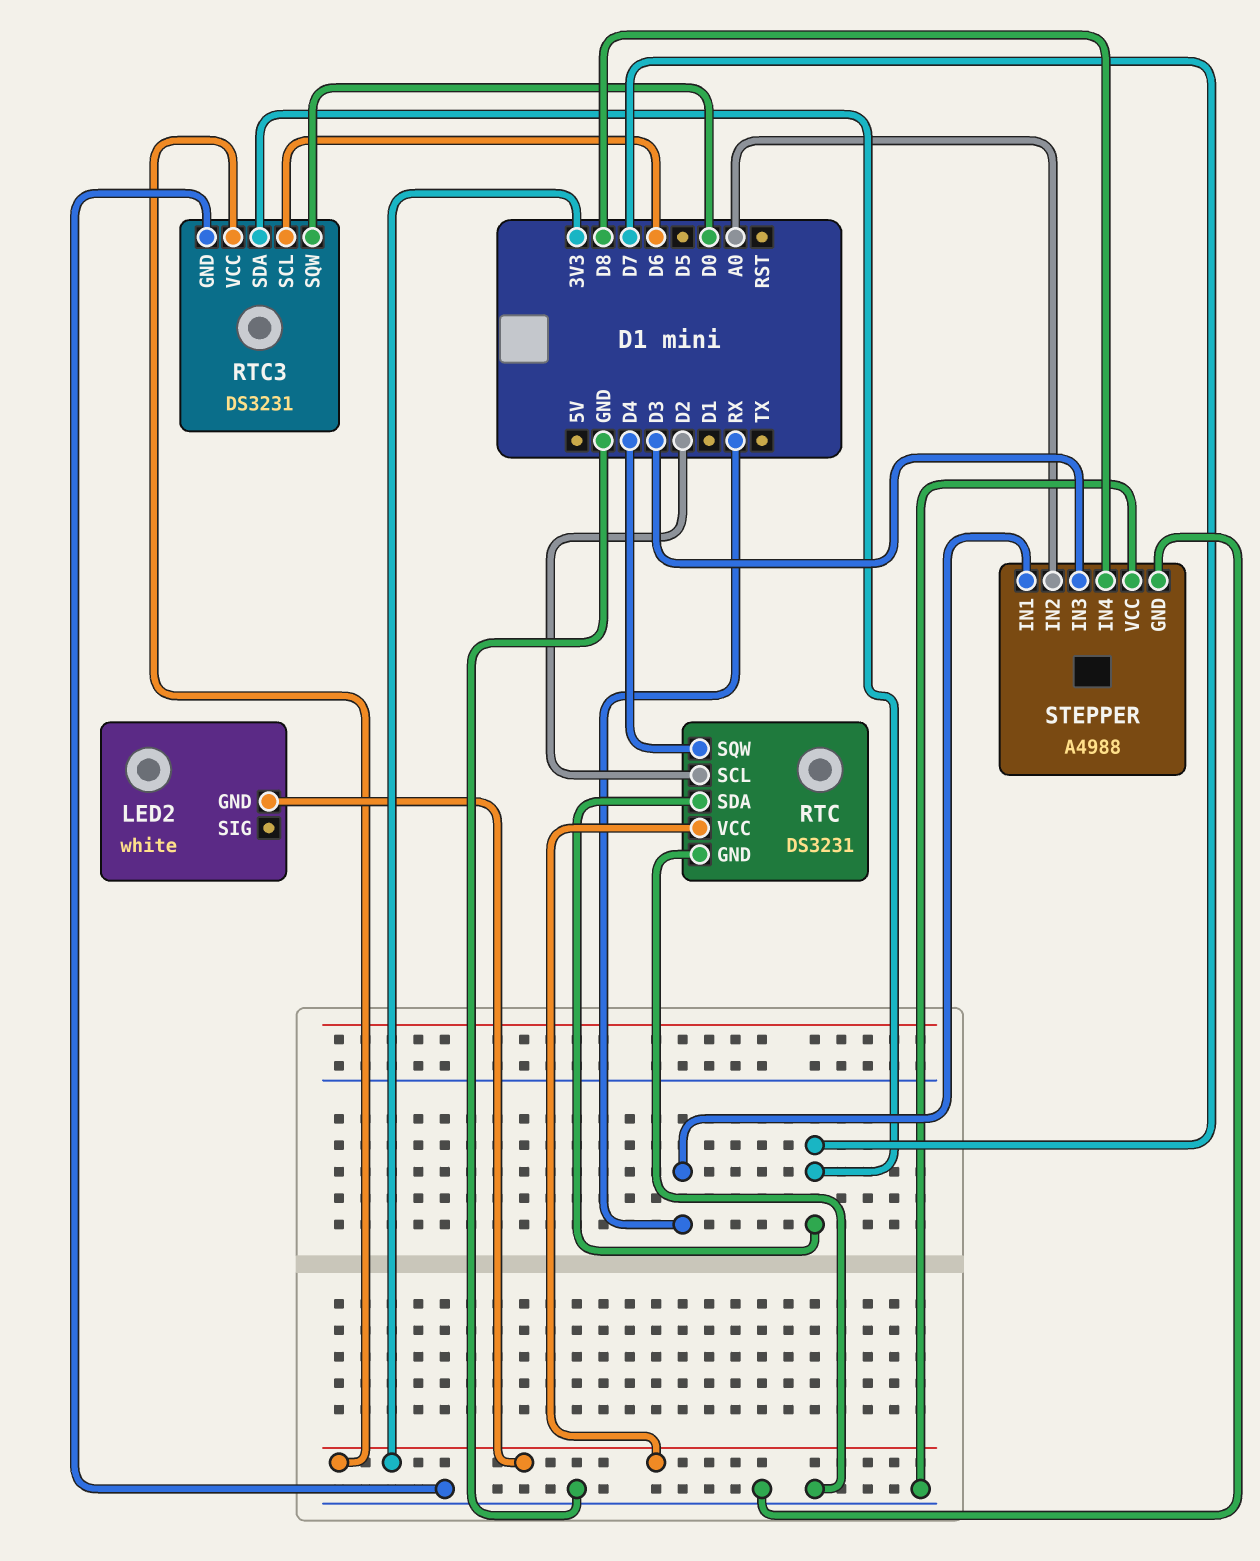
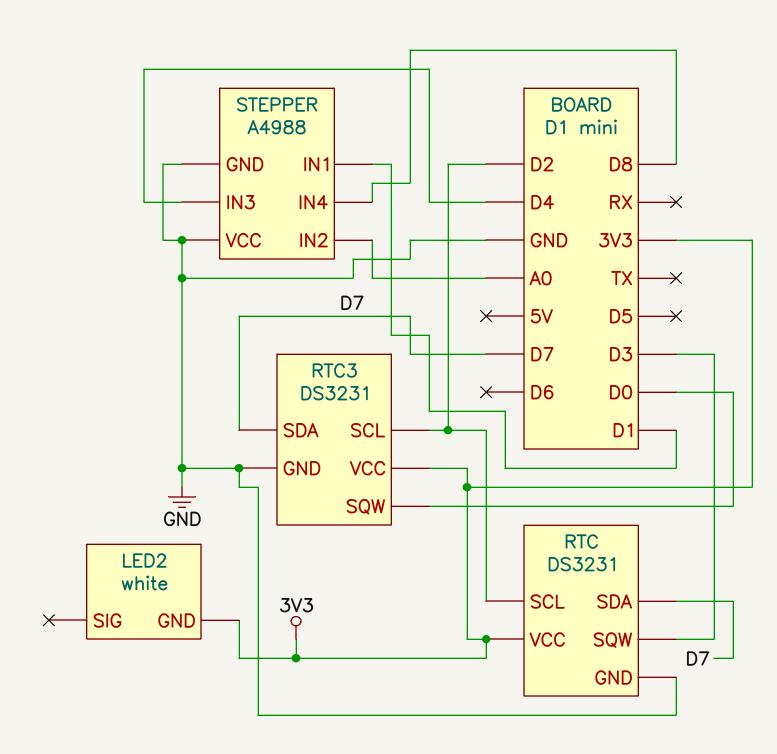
RTC pin SQW: D4 -> D3
RTC3 pin SCL: D6 -> D2
STEPPER pin IN1: RX -> D1
STEPPER pin IN3: D3 -> D4

